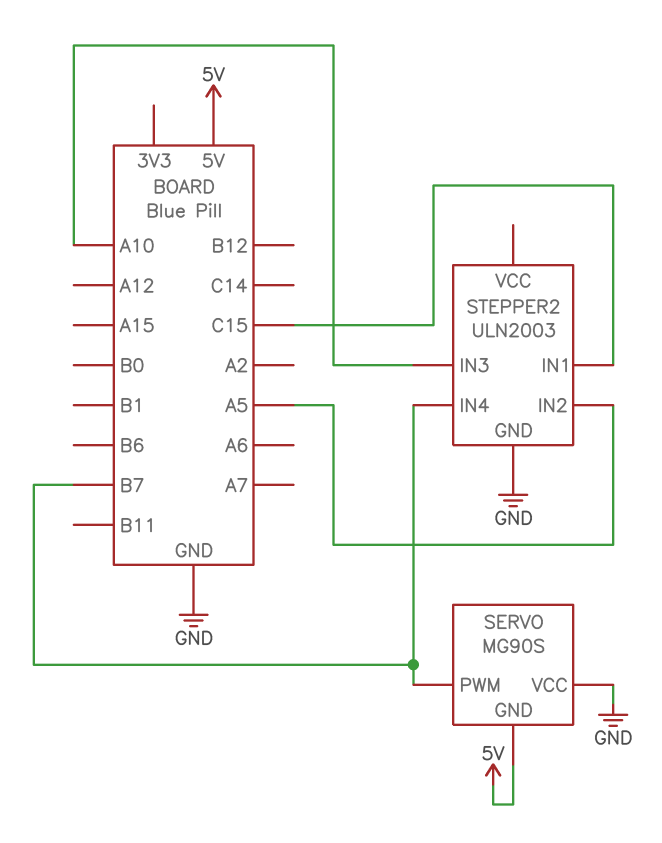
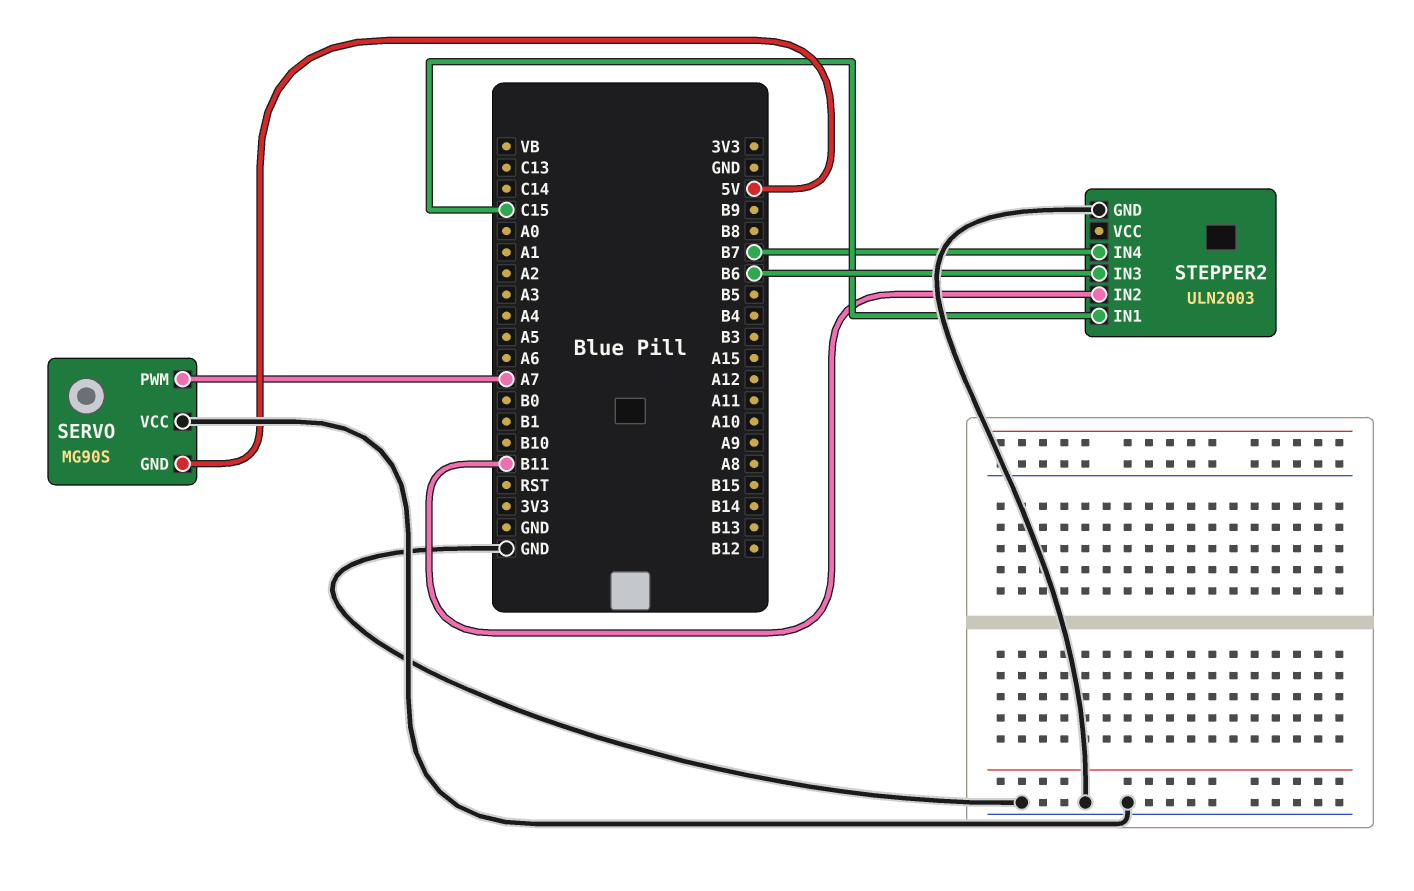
SERVO pin PWM: B7 -> A7
STEPPER2 pin IN2: A5 -> B11
STEPPER2 pin IN3: A10 -> B6

